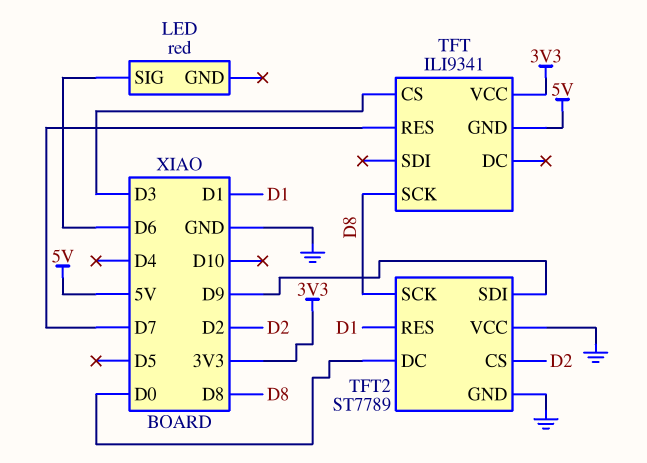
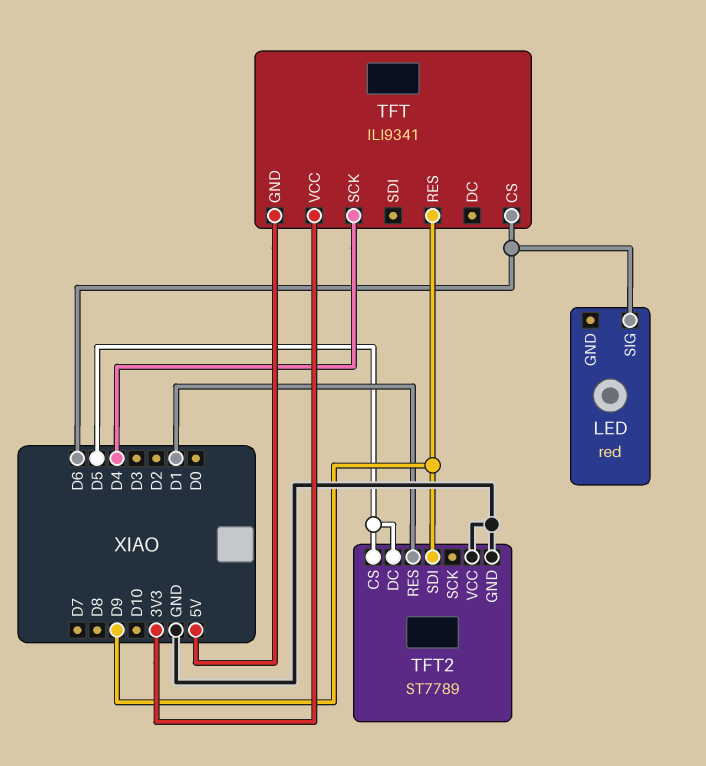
TFT pin CS: D3 -> D6
TFT pin RES: D7 -> D9
TFT pin SCK: D8 -> D4
TFT2 pin CS: D2 -> D5
TFT2 pin DC: D0 -> D5
TFT2 pin SCK: D8 -> none

